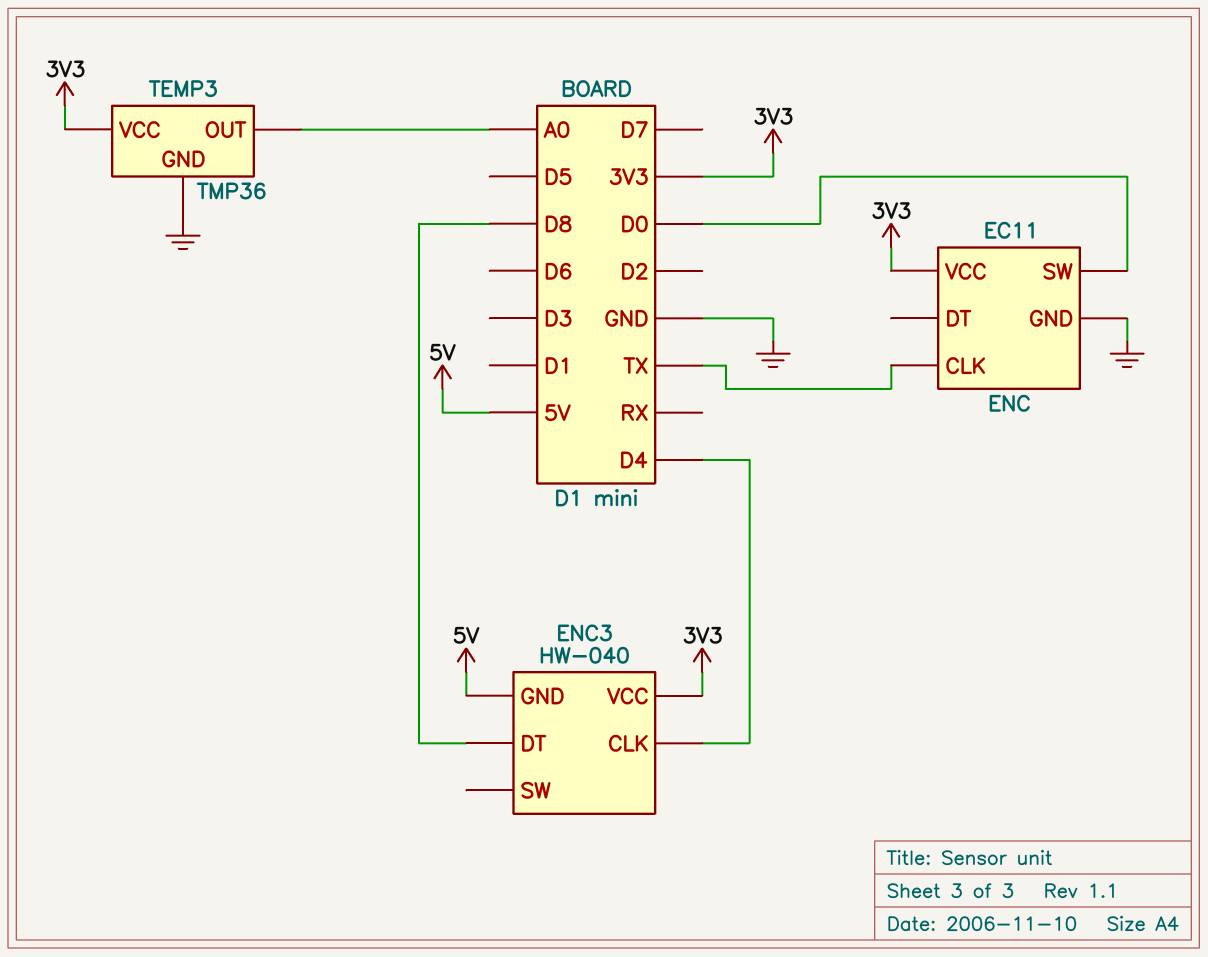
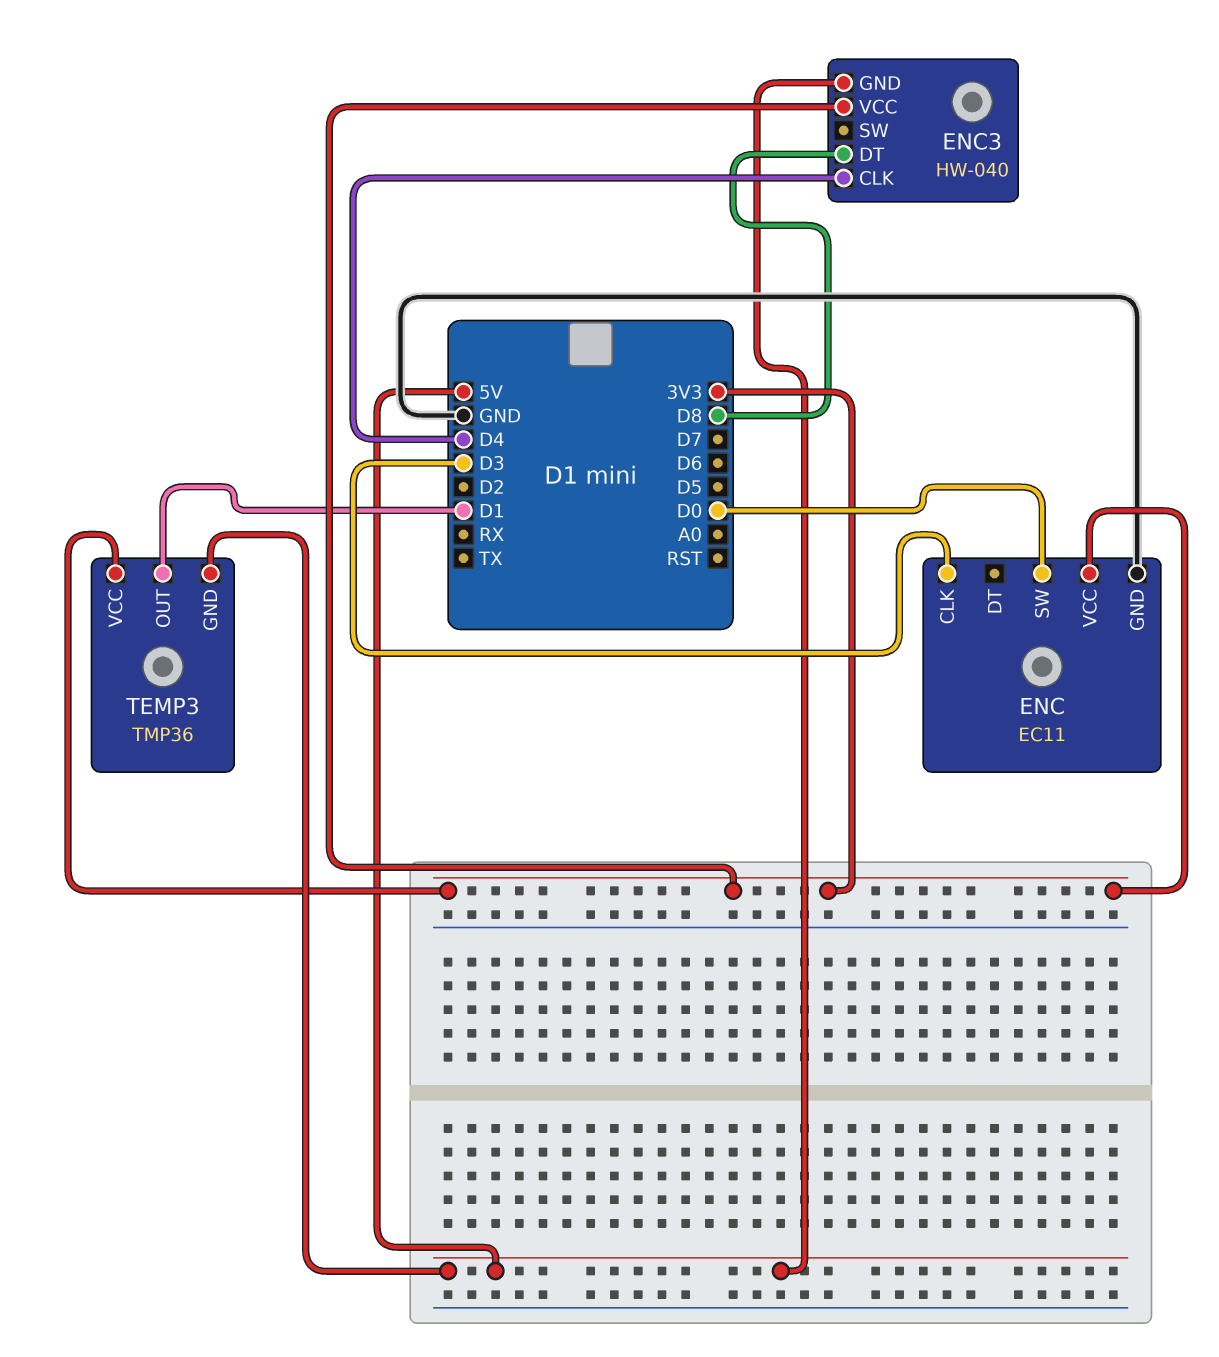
ENC pin CLK: TX -> D3
TEMP3 pin GND: GND -> 5V
TEMP3 pin OUT: A0 -> D1

